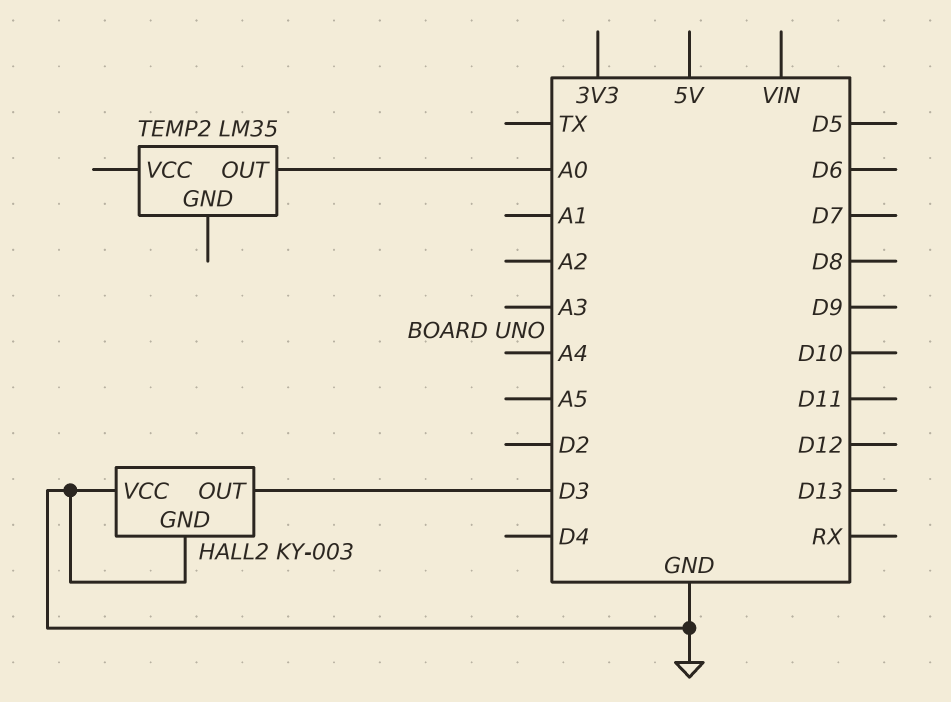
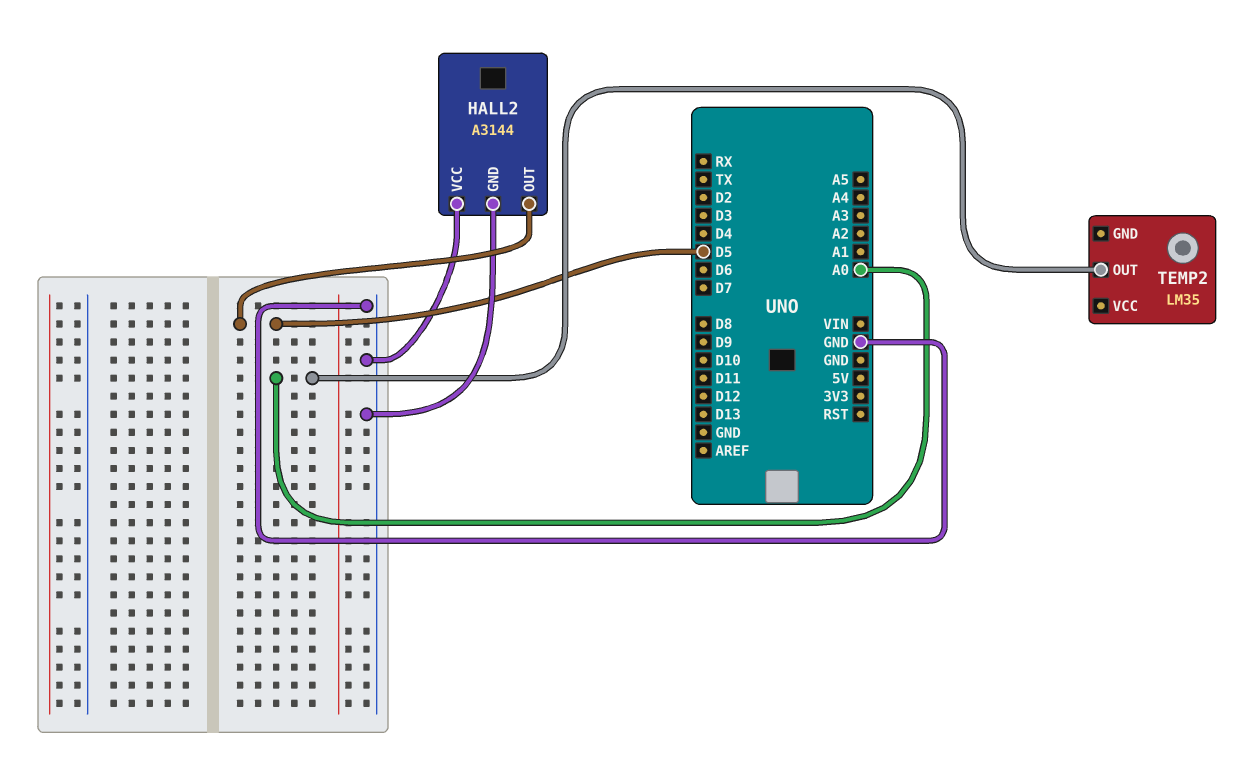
HALL2: KY-003 -> A3144
HALL2 pin OUT: D3 -> D5

